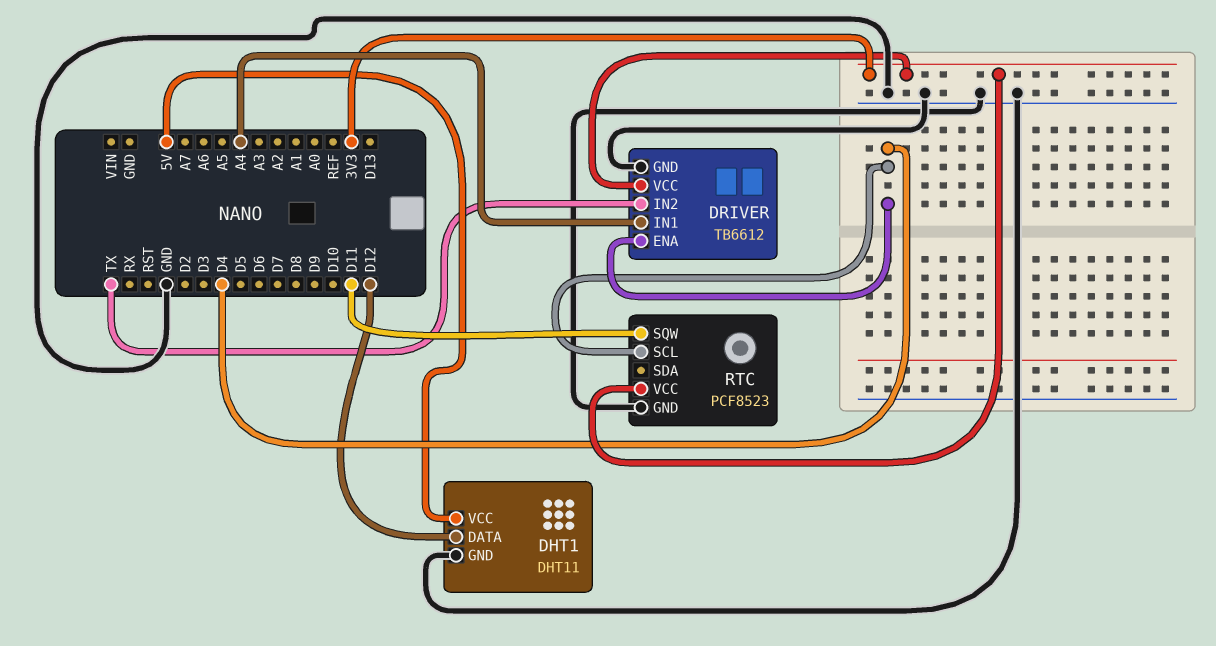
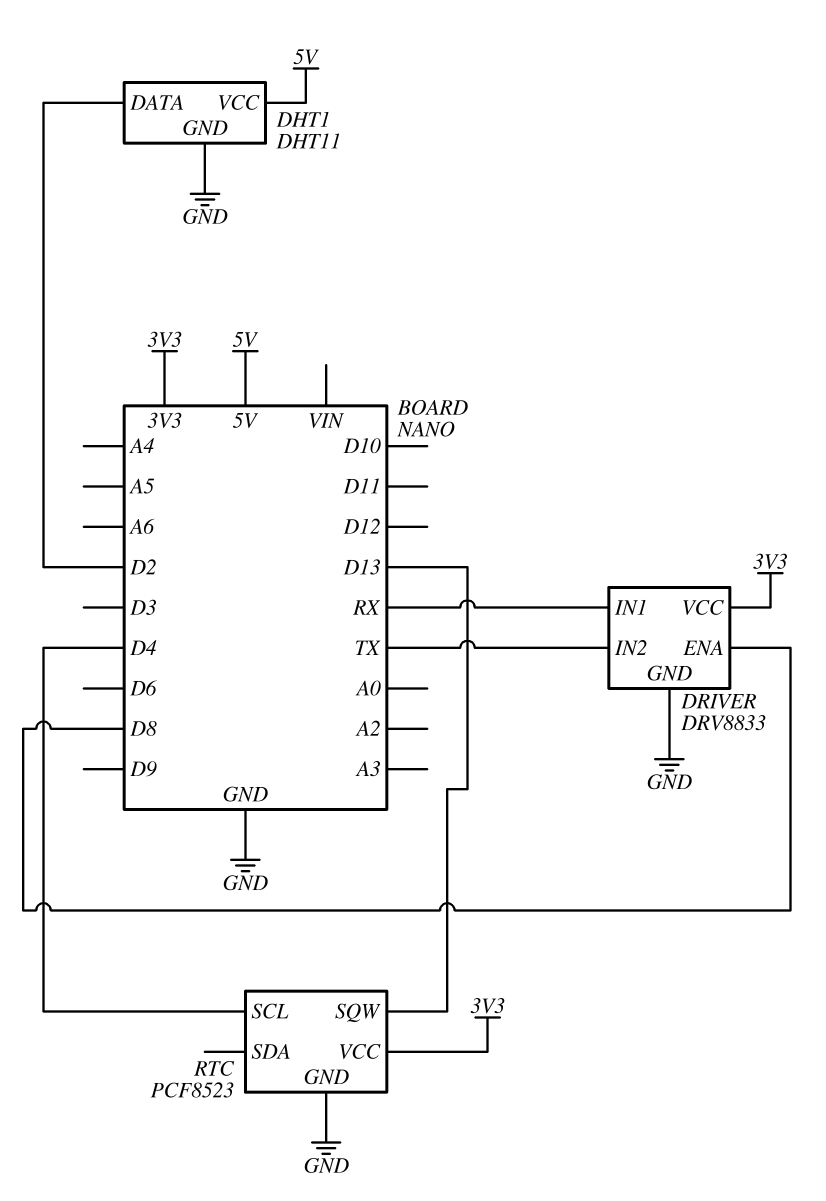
DHT1 pin DATA: D12 -> D2
DRIVER: TB6612 -> DRV8833
DRIVER pin ENA: D4 -> D8
DRIVER pin IN1: A4 -> RX
RTC pin SQW: D11 -> D13

